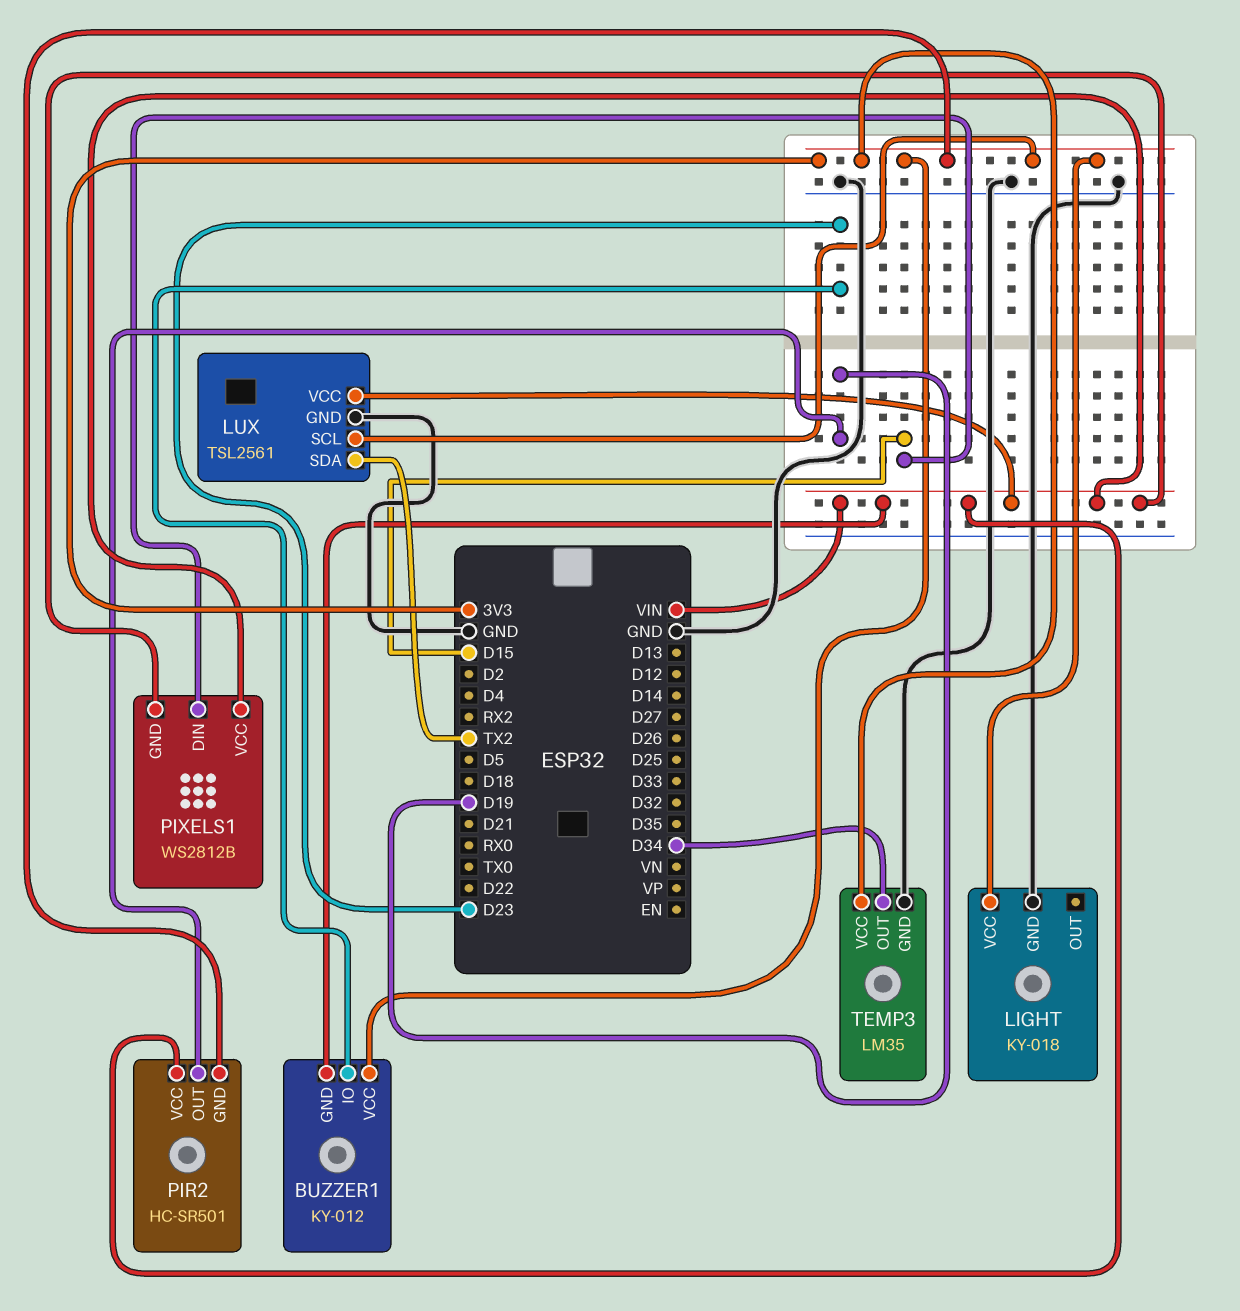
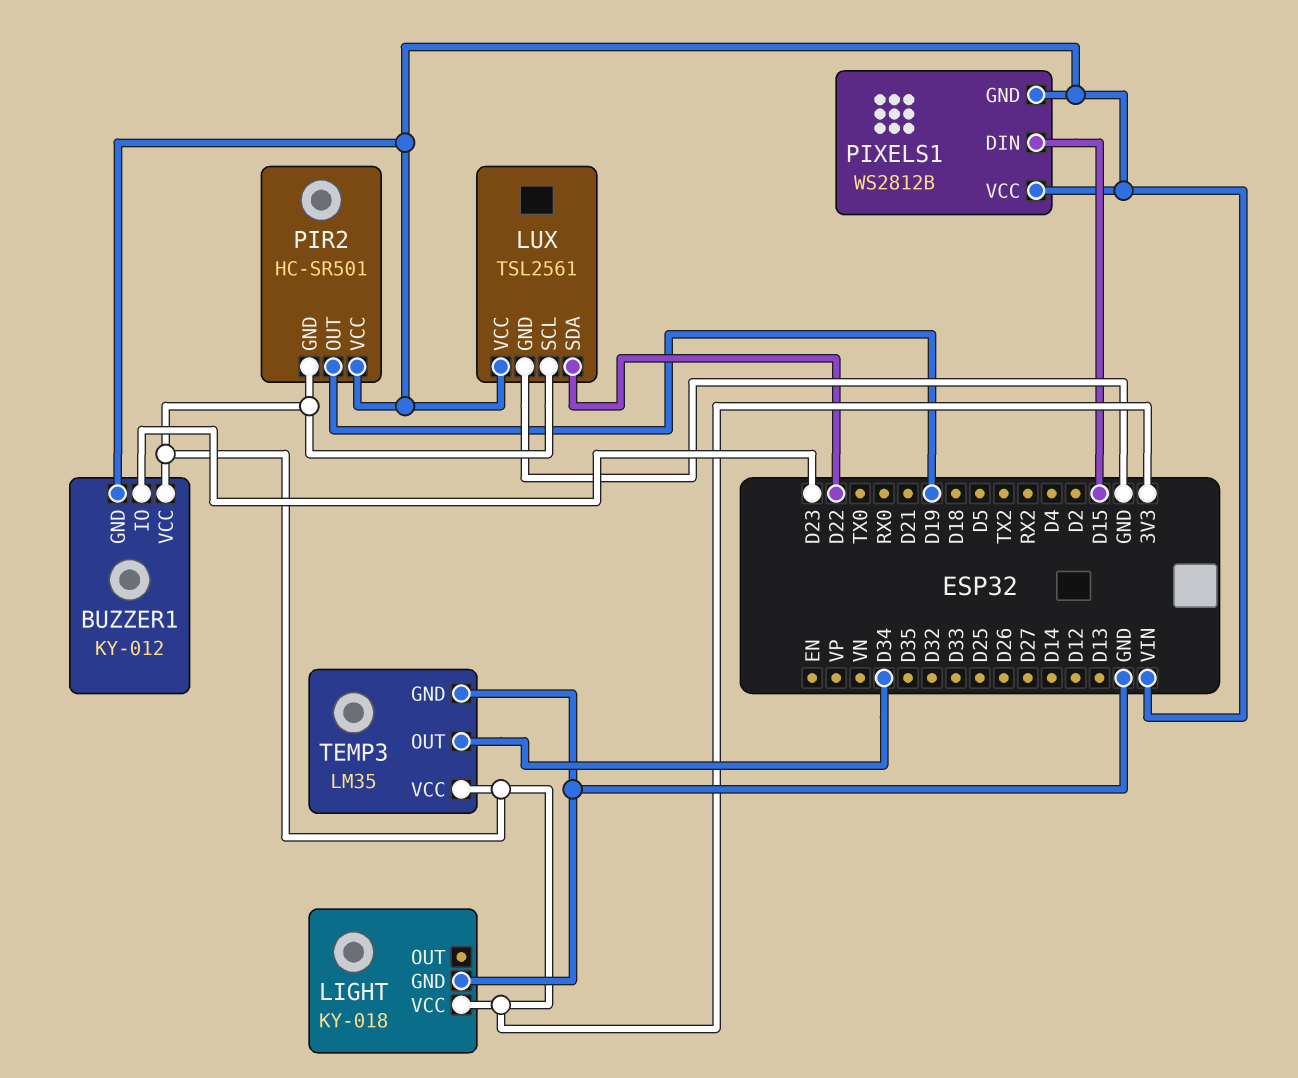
LUX pin SDA: TX2 -> D22

